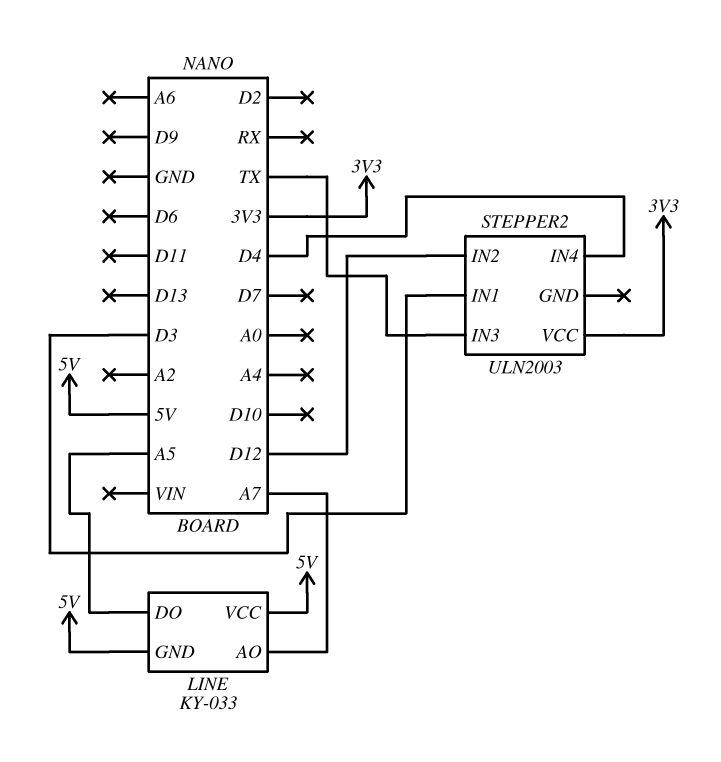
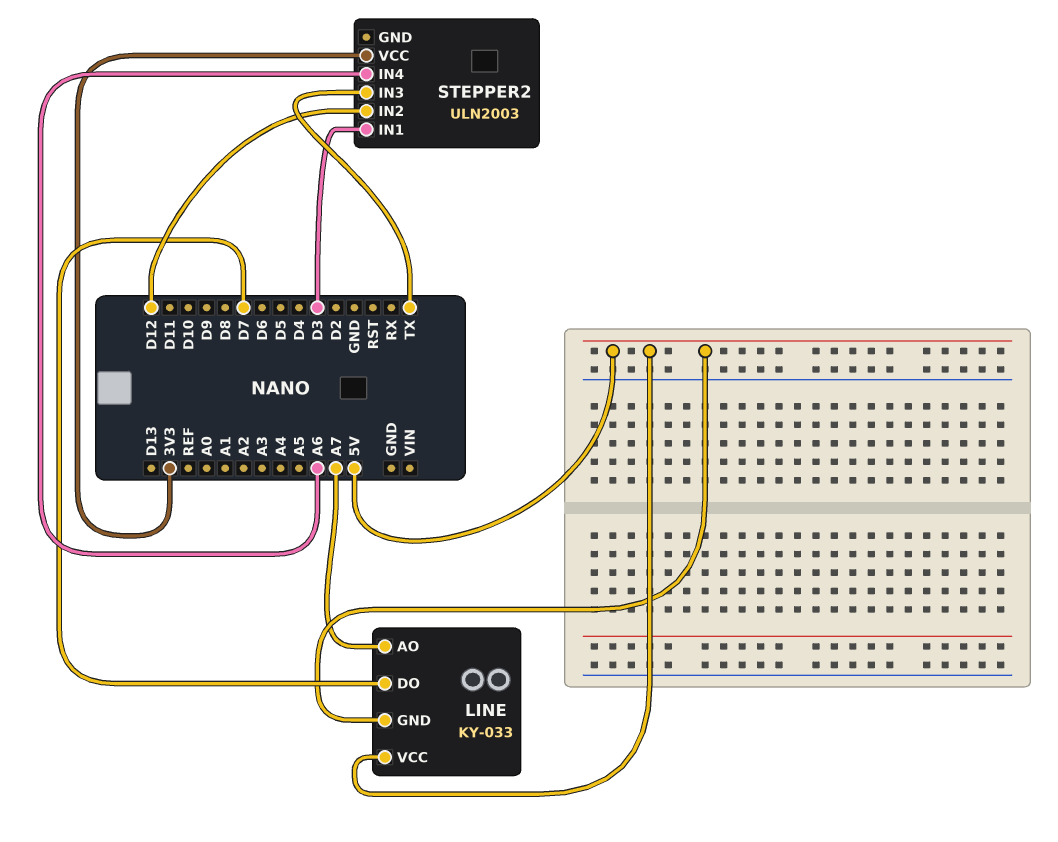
LINE pin DO: A5 -> D7
STEPPER2 pin IN4: D4 -> A6

